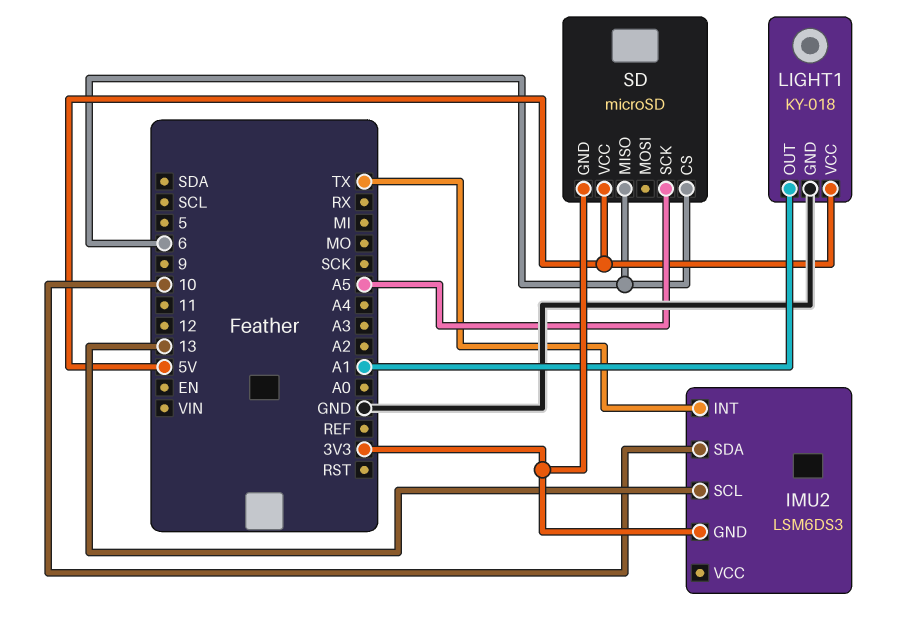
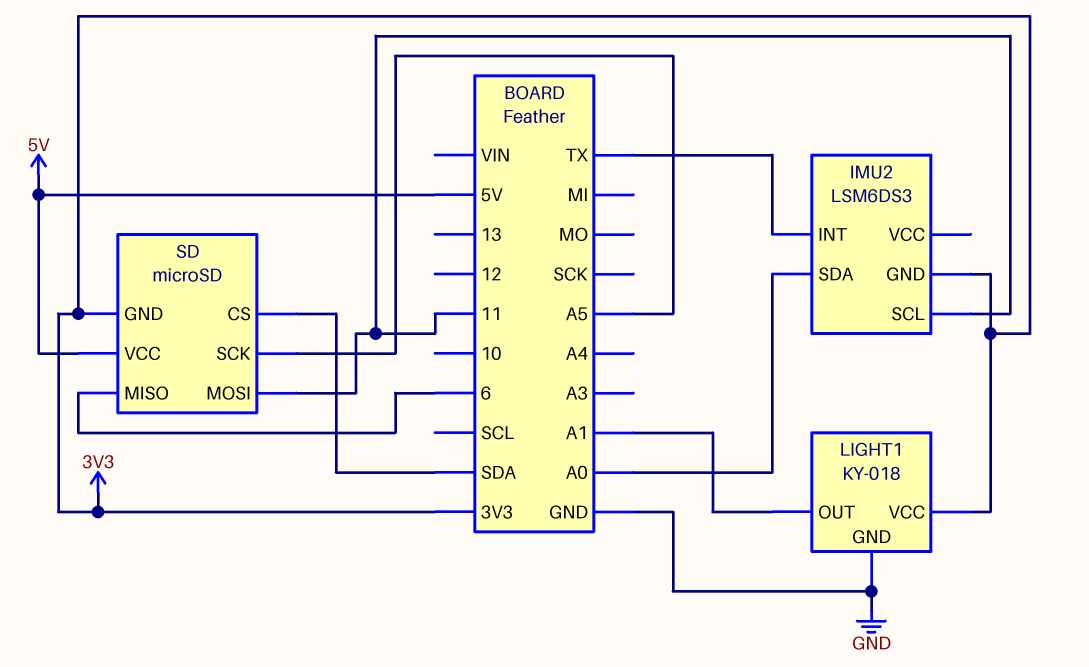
IMU2 pin SCL: 13 -> 11
IMU2 pin SDA: 10 -> A0
LIGHT1 pin VCC: 5V -> 3V3
SD pin CS: 6 -> SDA
SD pin MOSI: none -> 11

